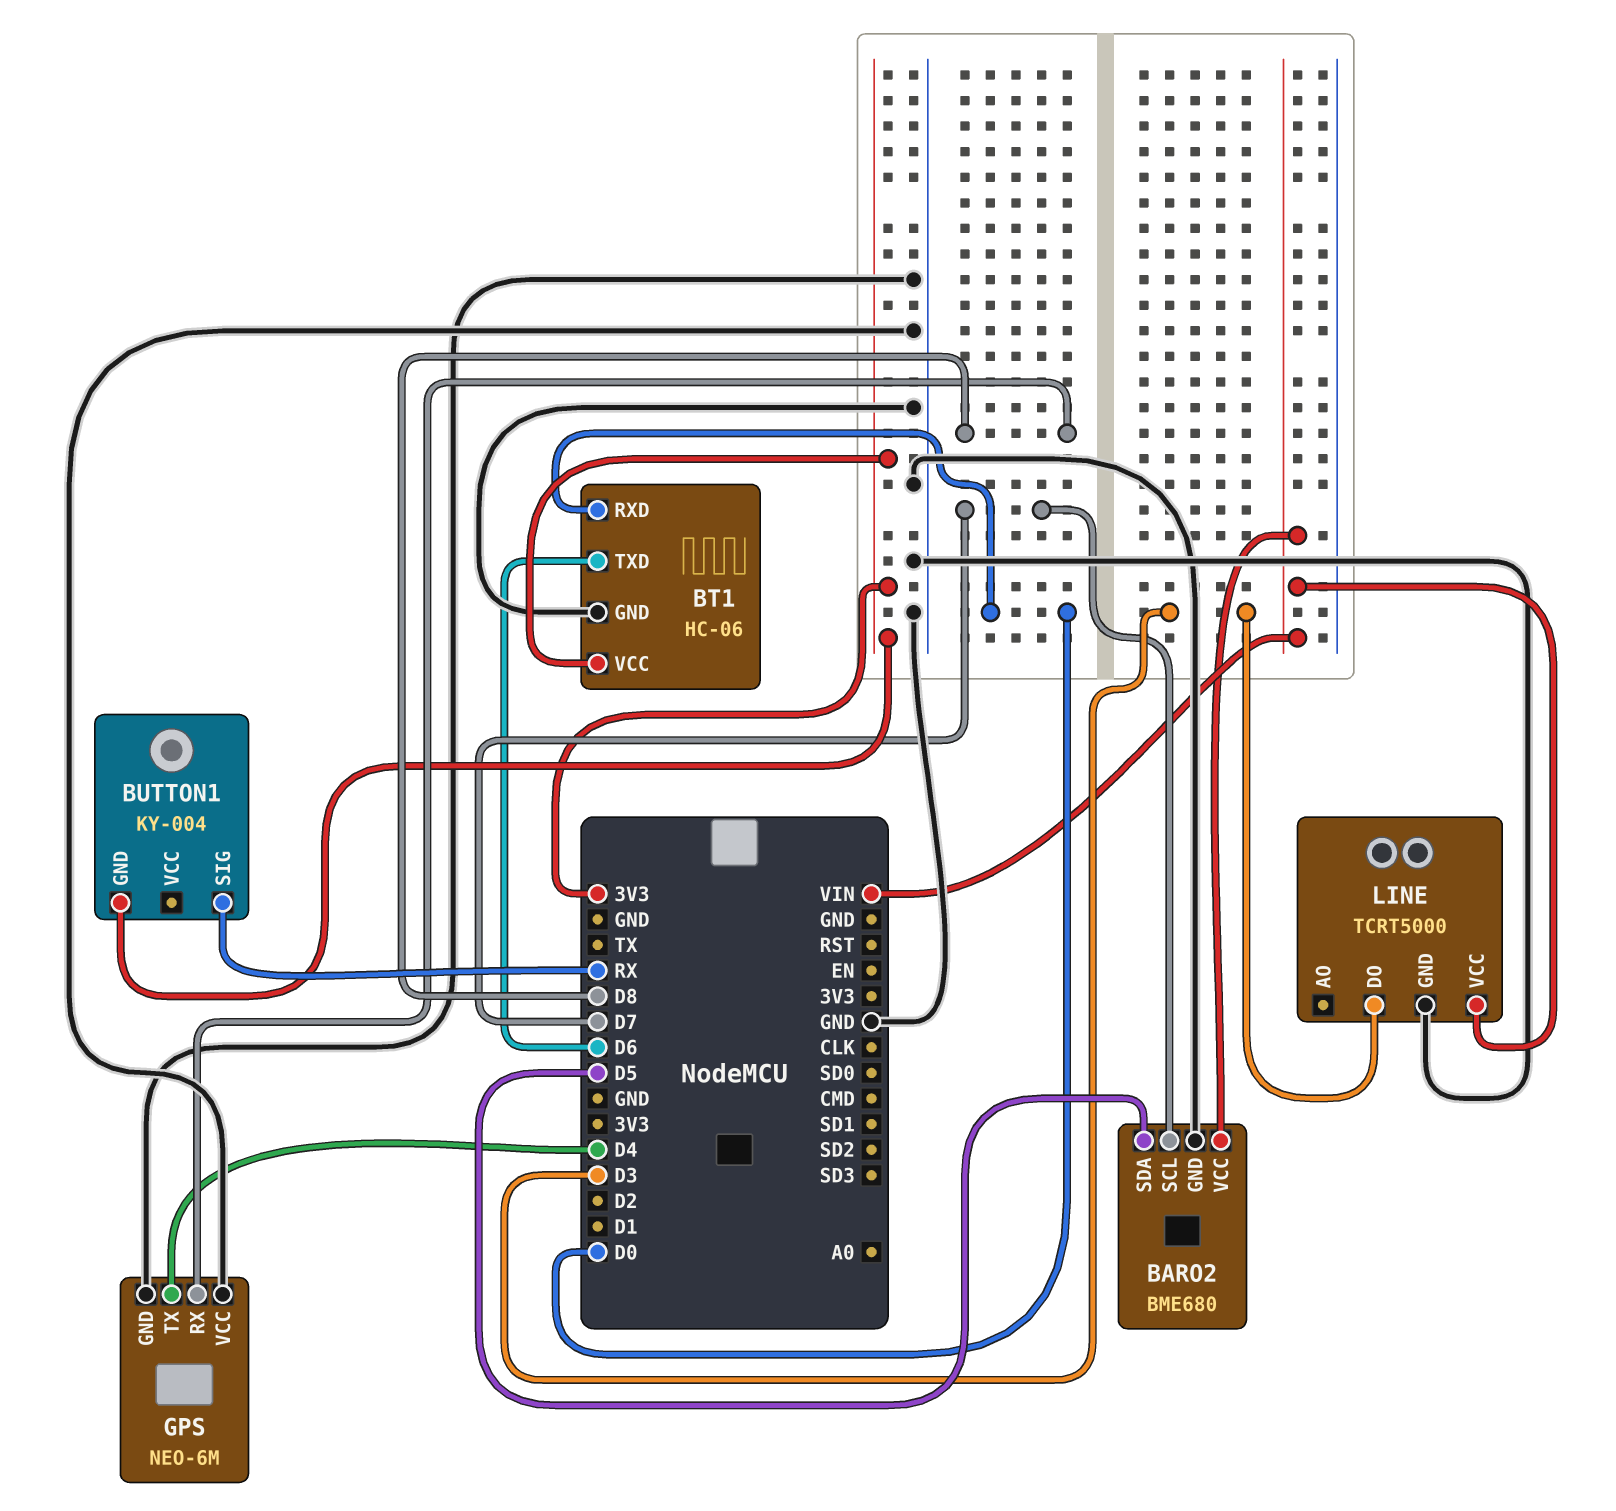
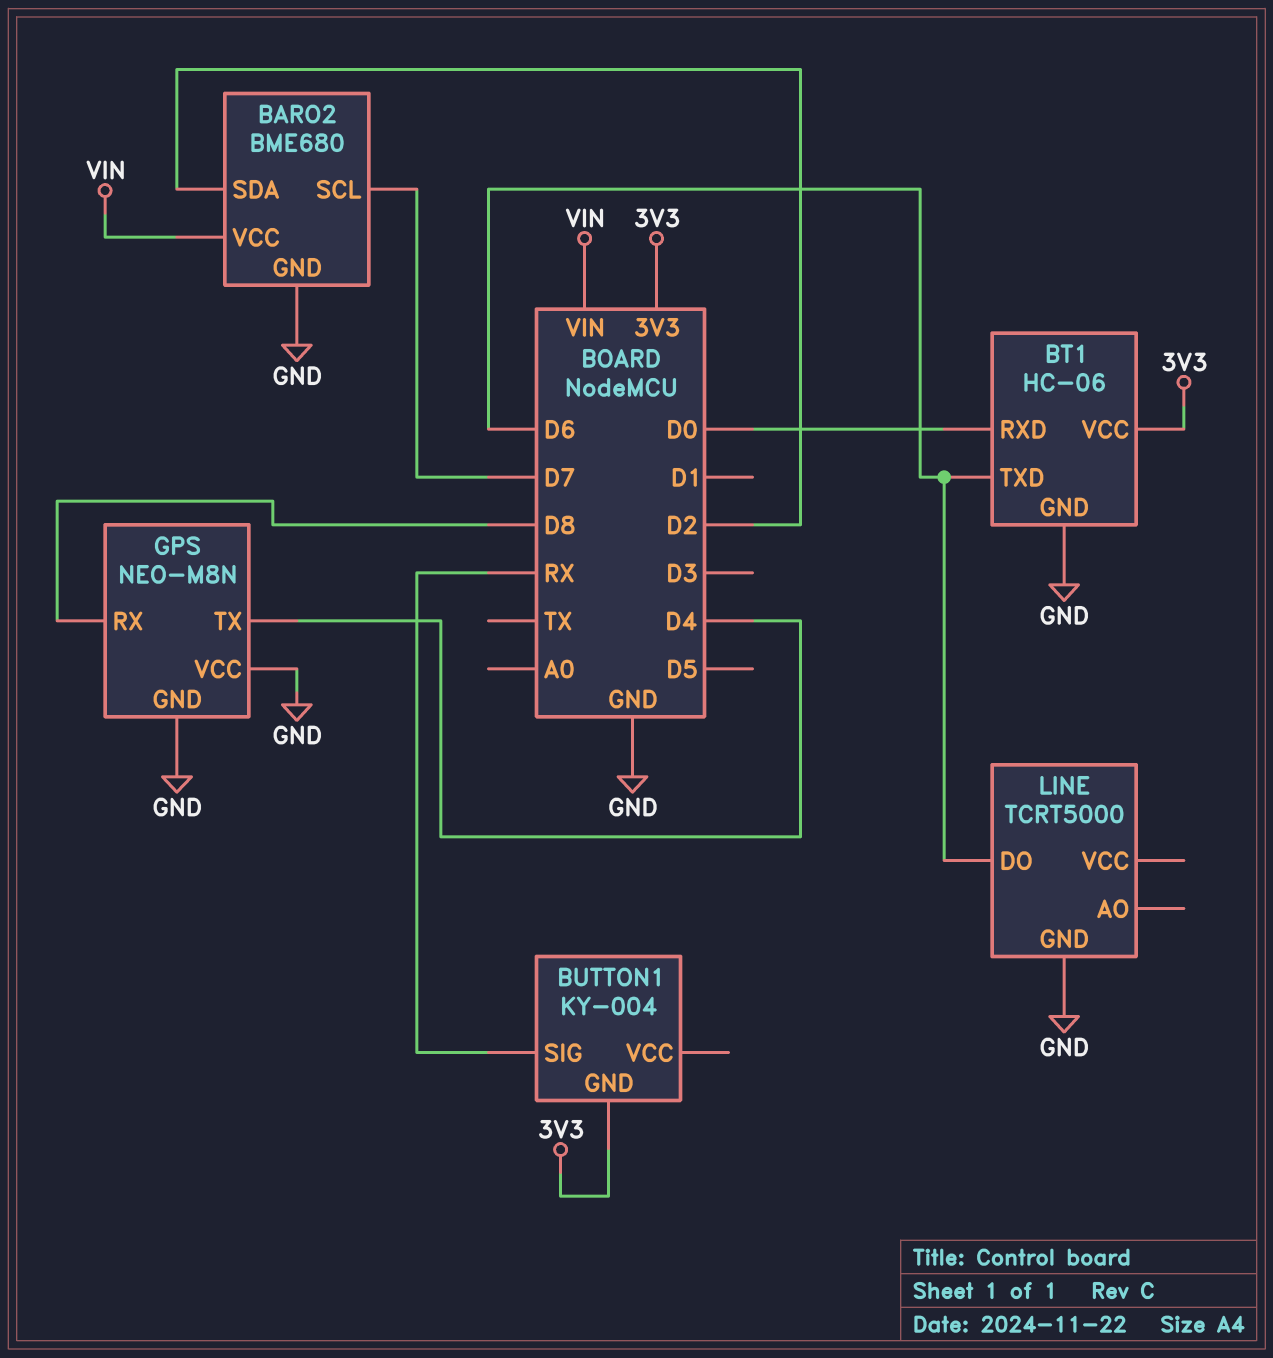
BARO2 pin SDA: D5 -> D2
GPS: NEO-6M -> NEO-M8N
LINE pin DO: D3 -> D6
LINE pin VCC: VIN -> none

